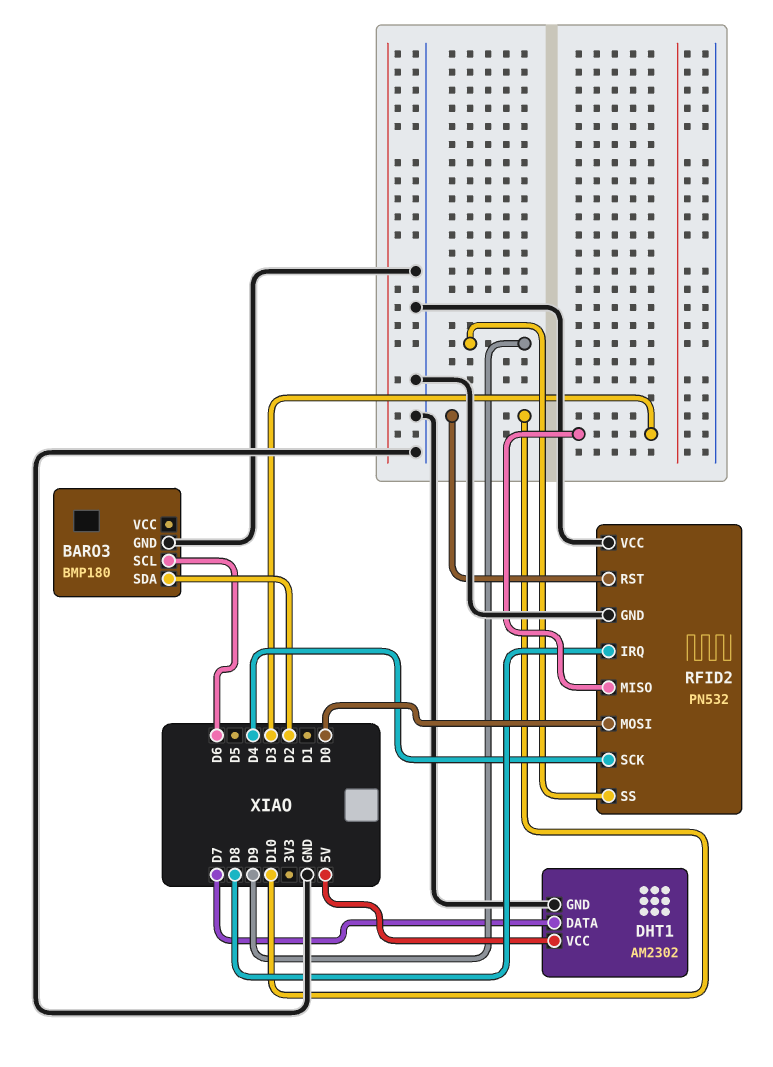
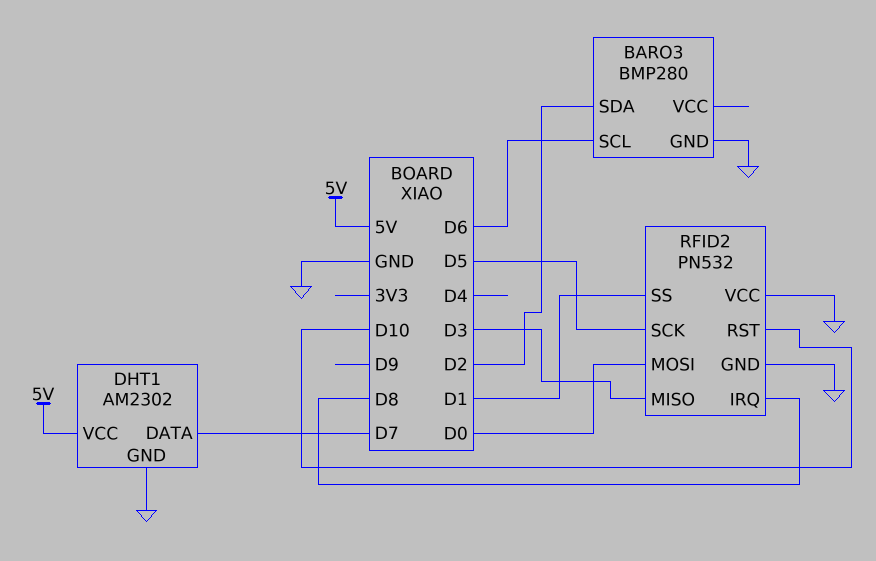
BARO3: BMP180 -> BMP280
RFID2 pin SCK: D4 -> D5
RFID2 pin SS: D9 -> D1

